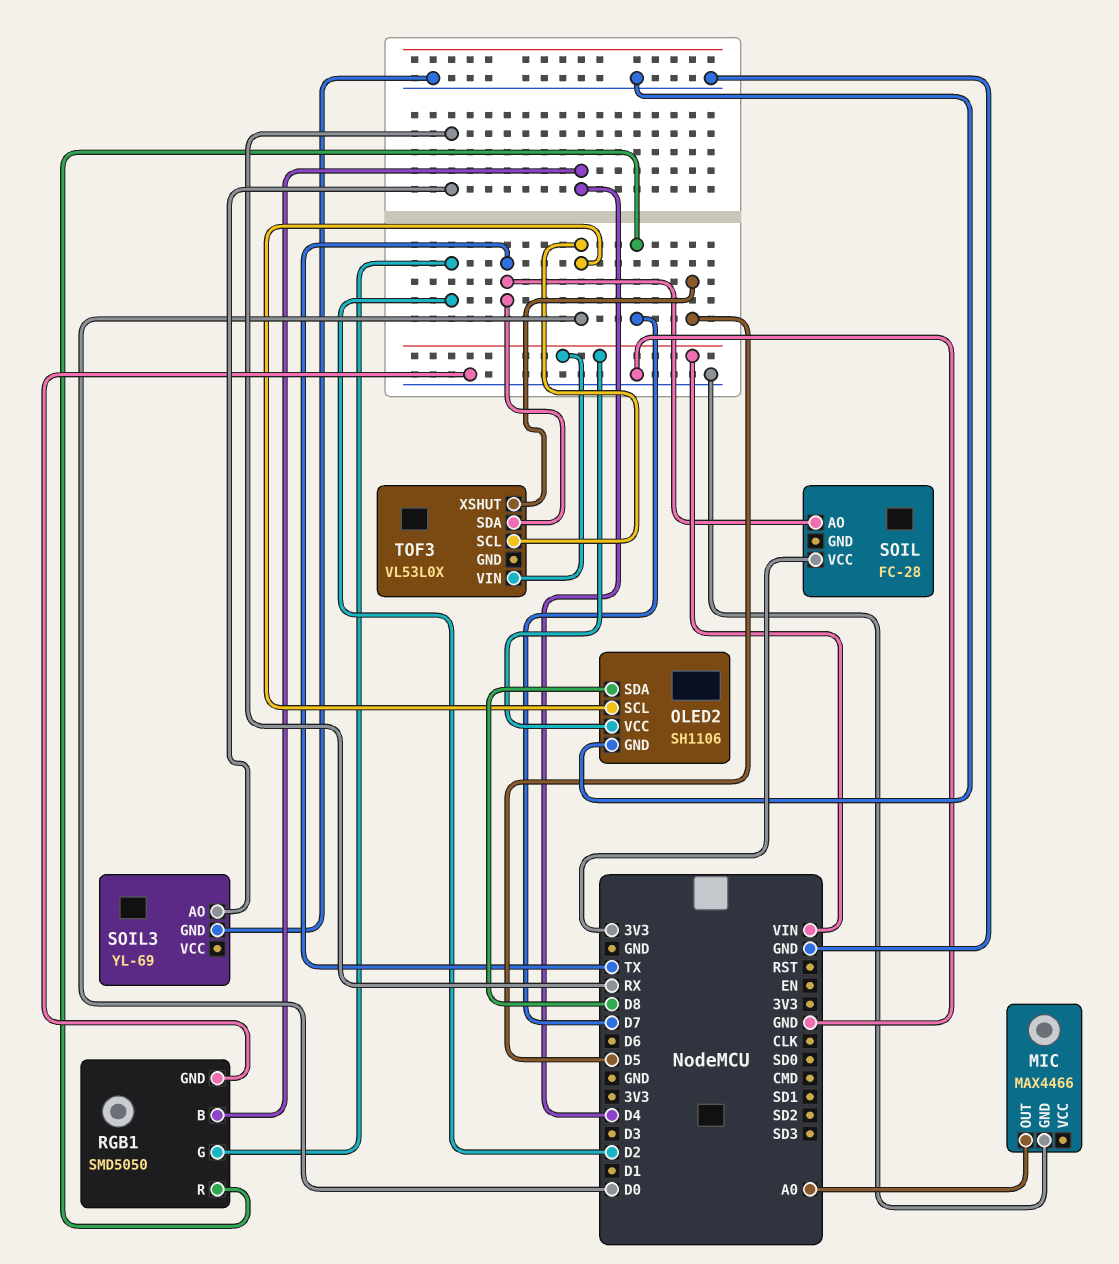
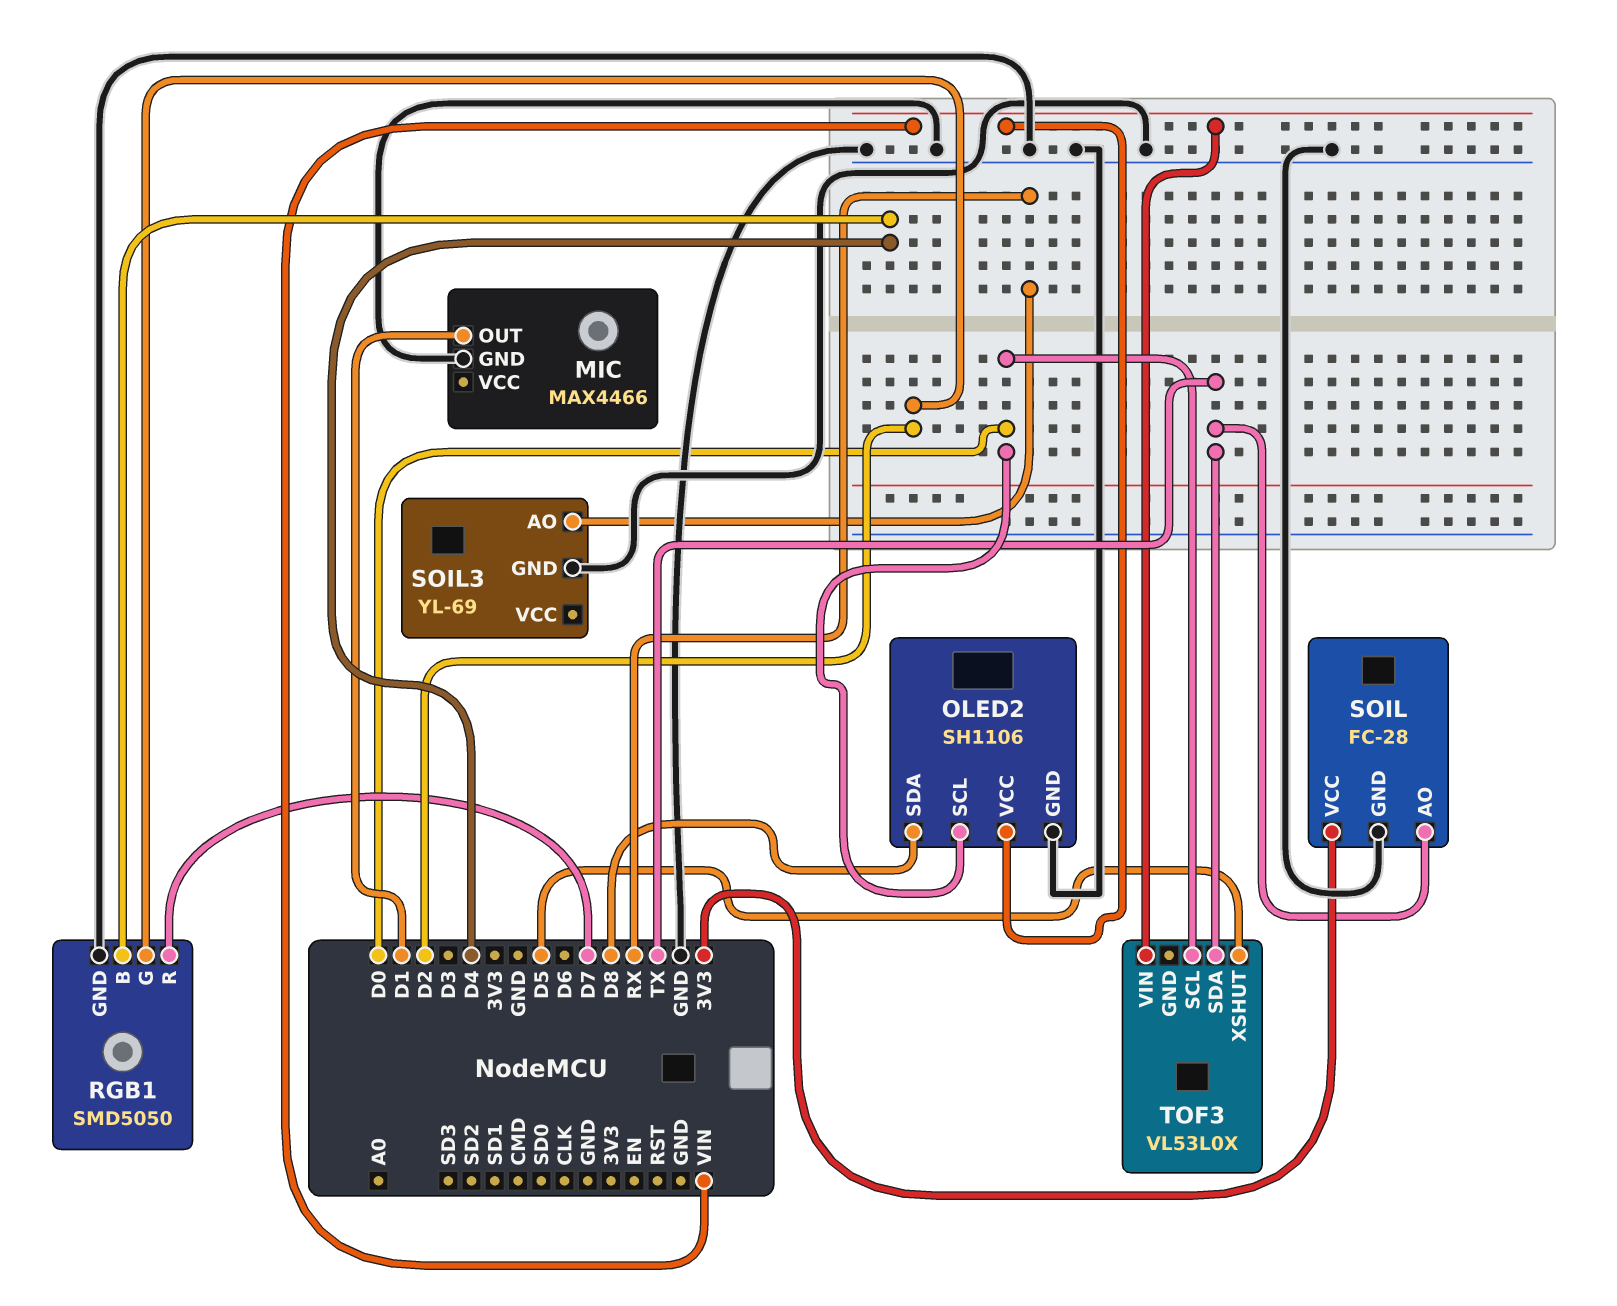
MIC pin OUT: A0 -> D1
SOIL pin GND: none -> GND

